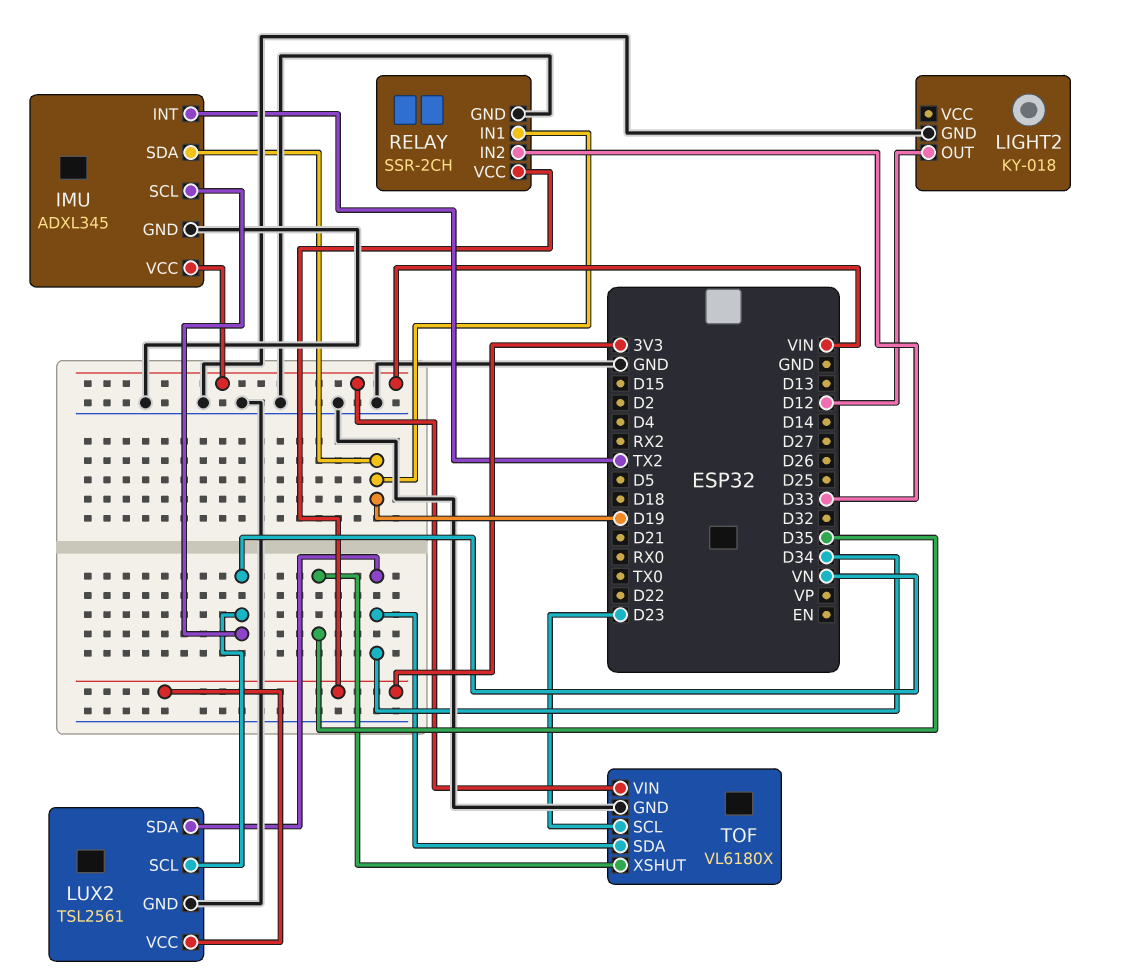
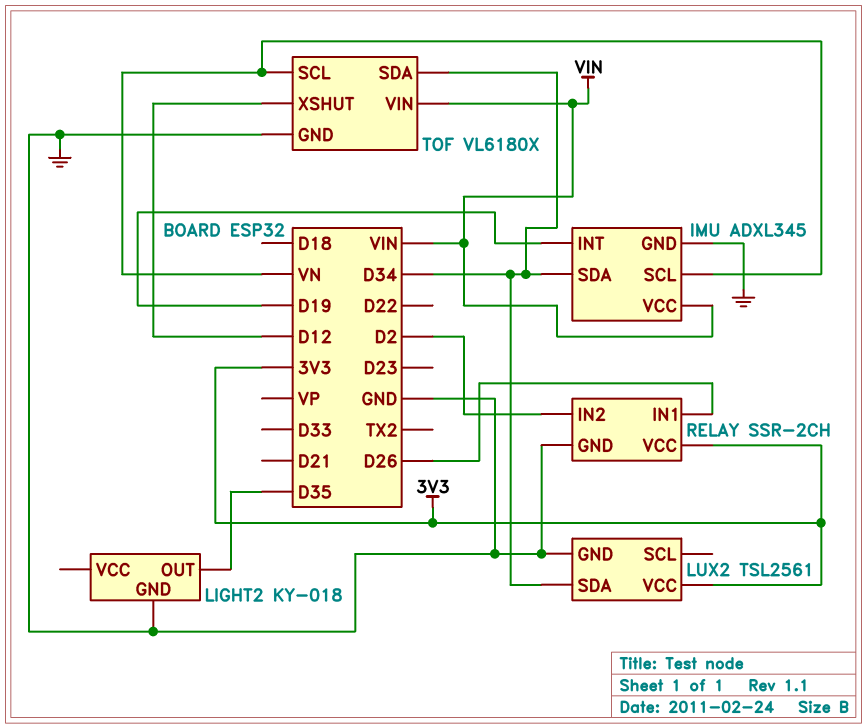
IMU pin INT: TX2 -> D19
IMU pin SDA: D19 -> D34
LIGHT2 pin OUT: D12 -> D35
LUX2 pin SCL: VN -> none
RELAY pin IN1: D19 -> D26
RELAY pin IN2: D33 -> D2
TOF pin SCL: D23 -> VN
TOF pin XSHUT: D35 -> D12

